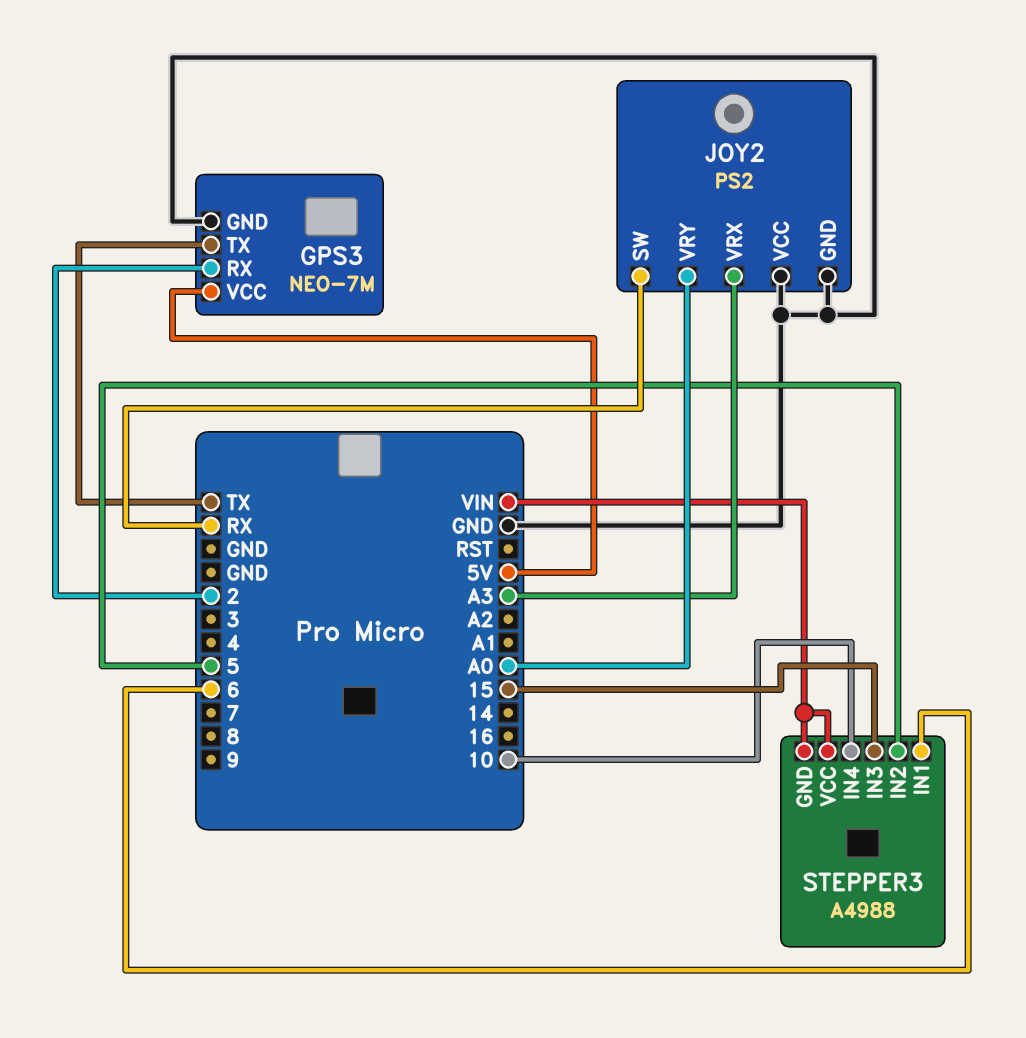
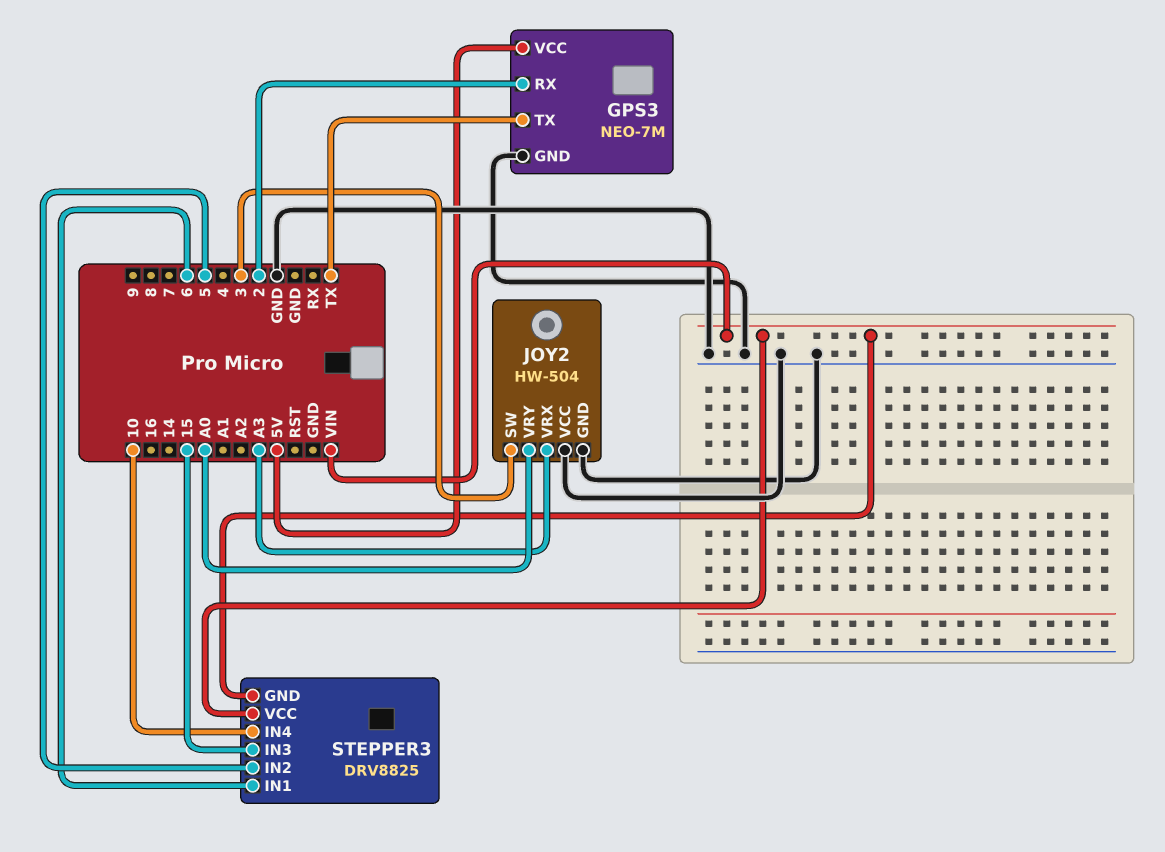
JOY2: PS2 -> HW-504
JOY2 pin SW: RX -> 3
STEPPER3: A4988 -> DRV8825

